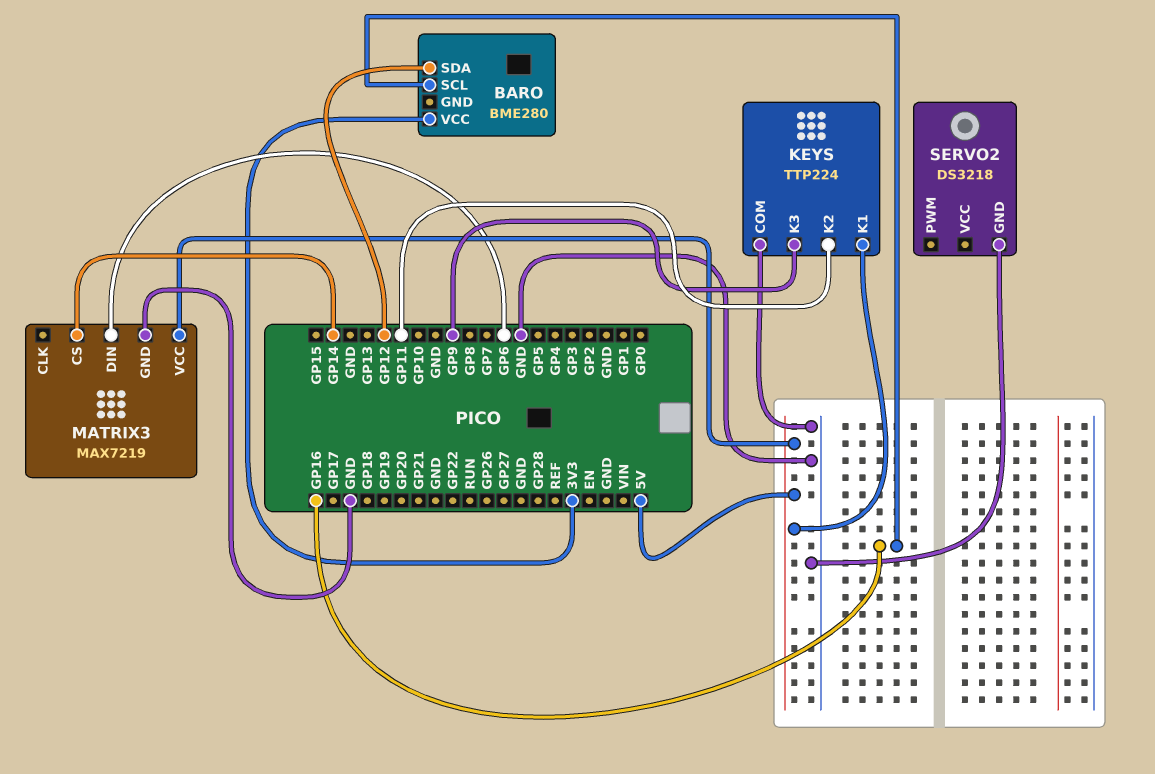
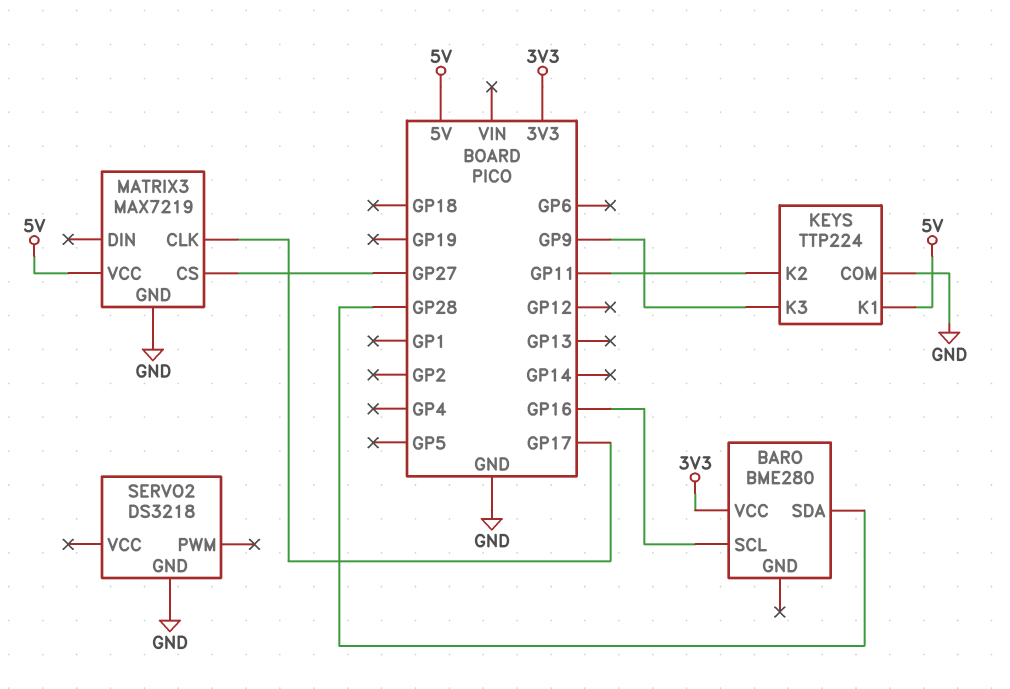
BARO pin SDA: GP12 -> GP28
MATRIX3 pin CLK: none -> GP17
MATRIX3 pin CS: GP14 -> GP27
MATRIX3 pin DIN: GP6 -> none

